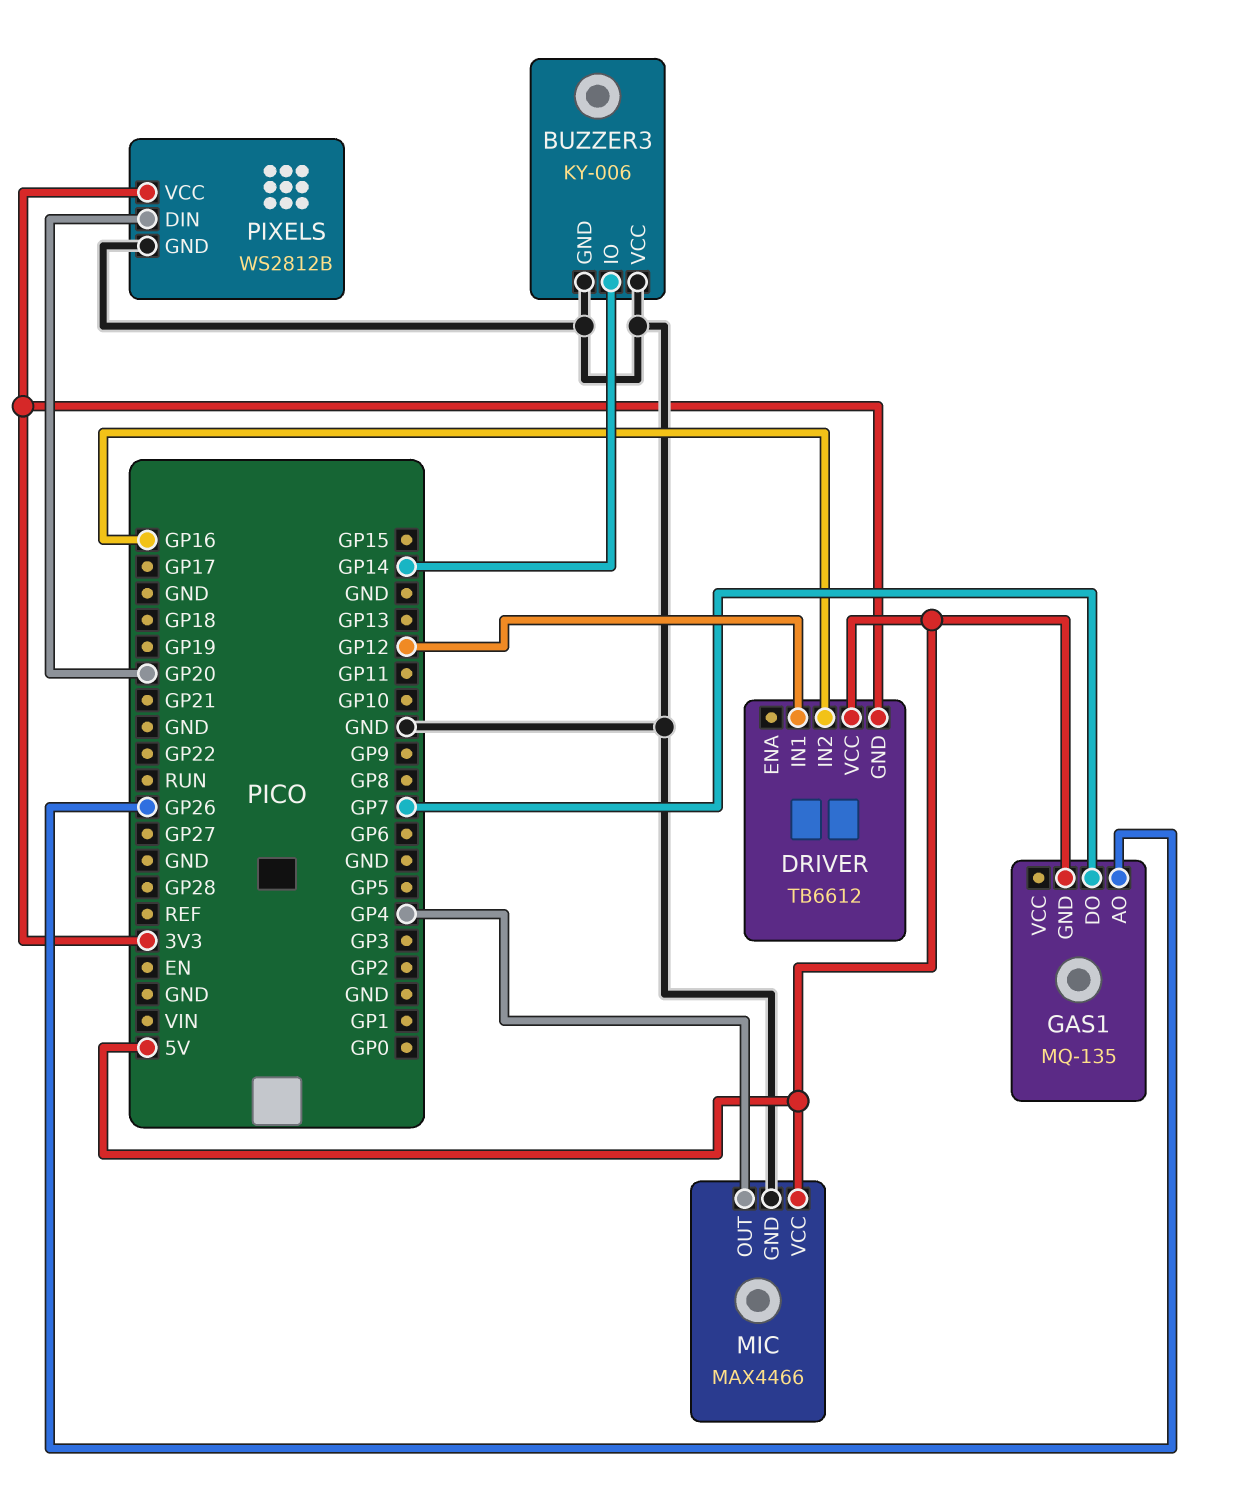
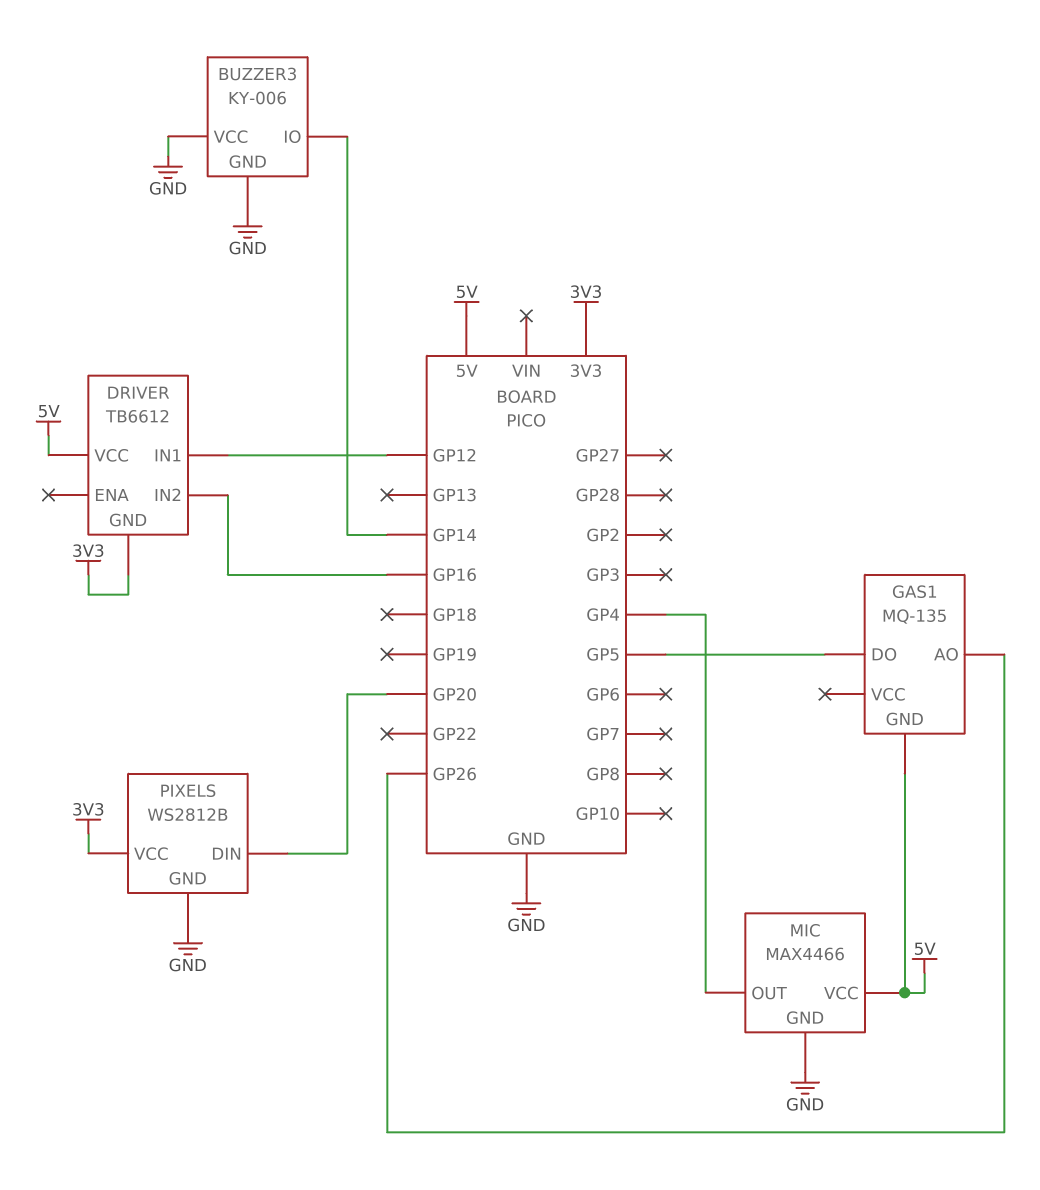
GAS1 pin DO: GP7 -> GP5

